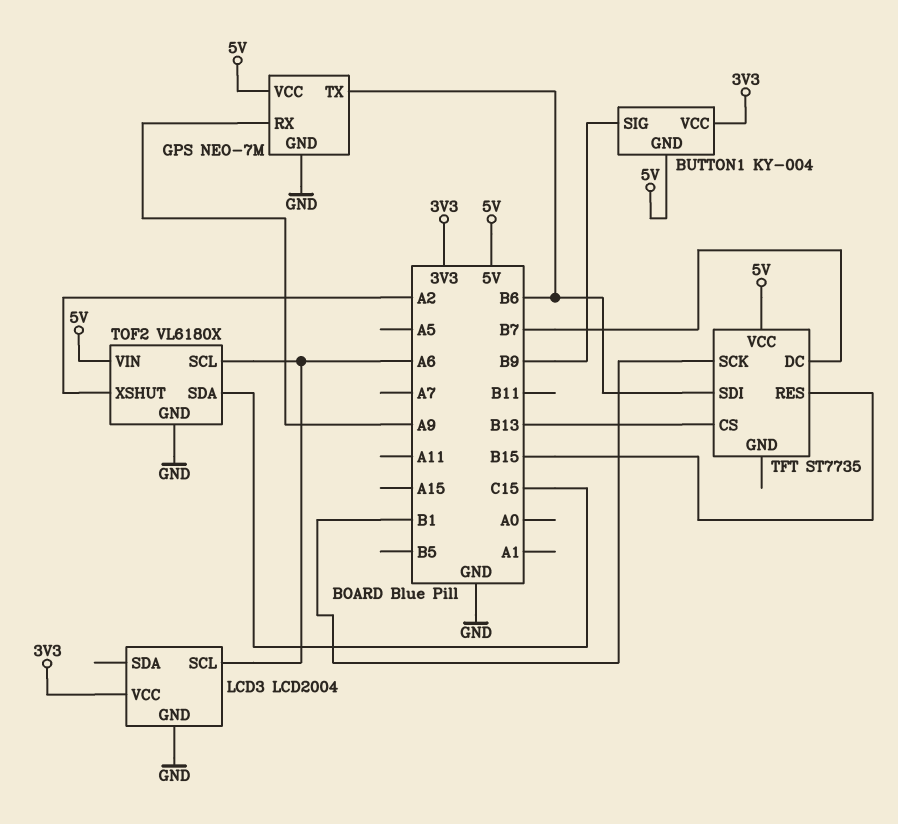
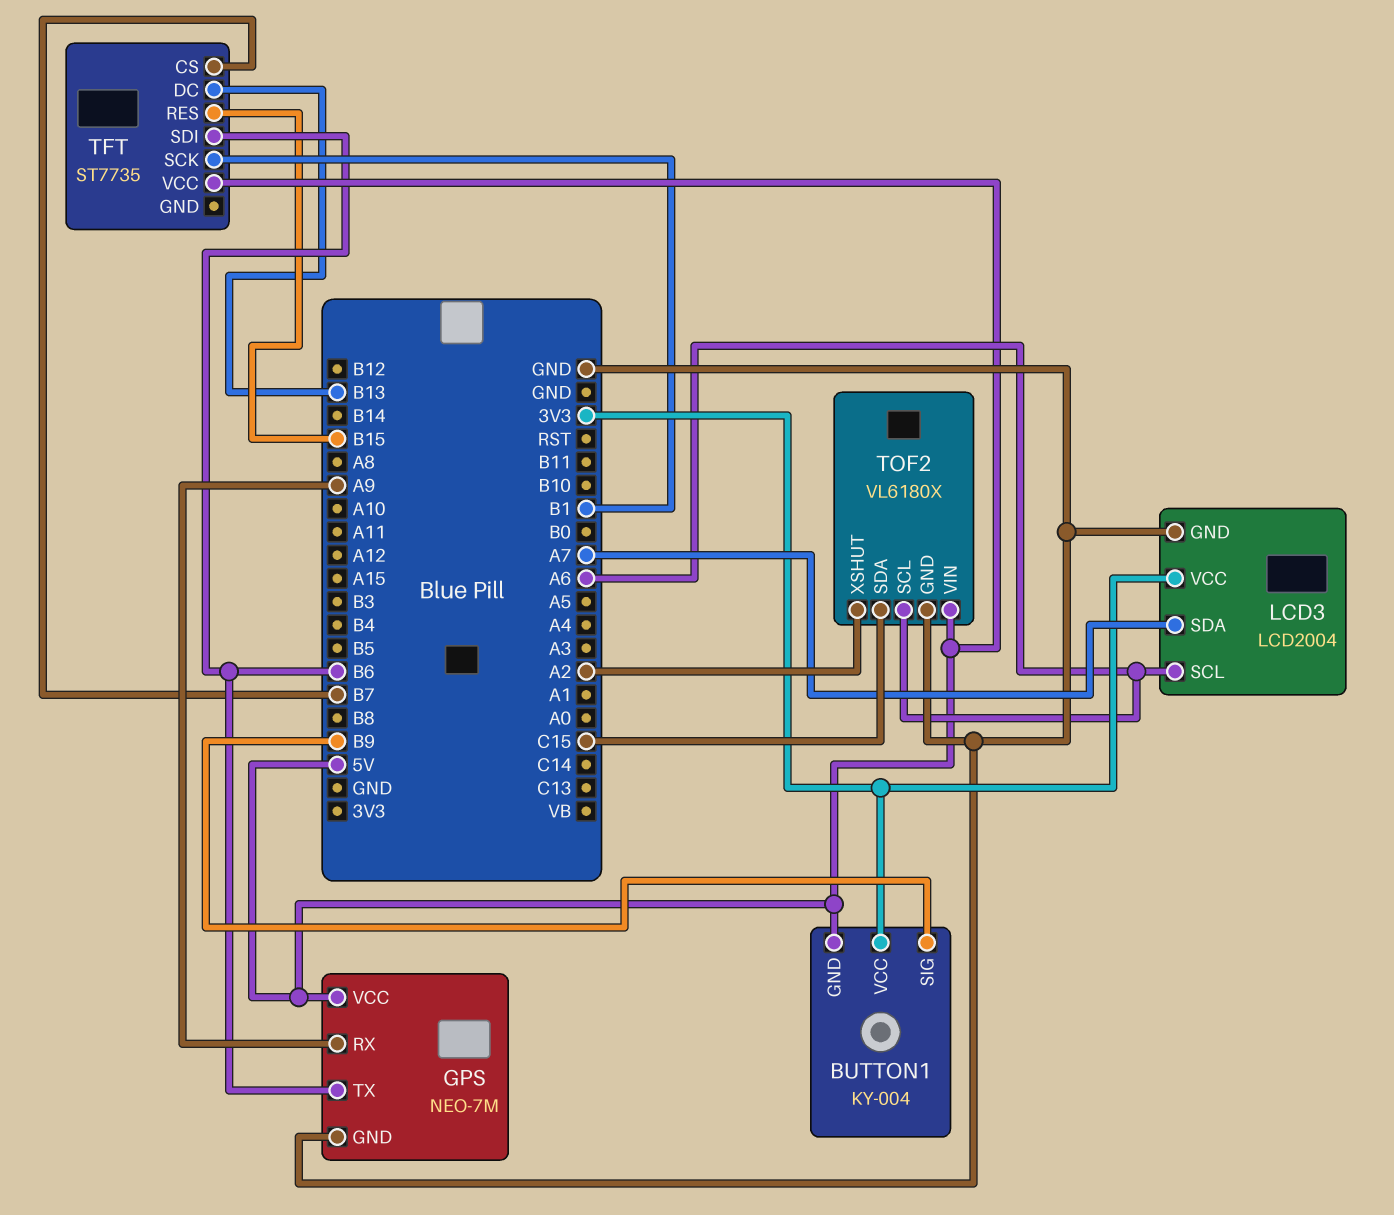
LCD3 pin SDA: none -> A7
TFT pin CS: B13 -> B7
TFT pin DC: B7 -> B13

